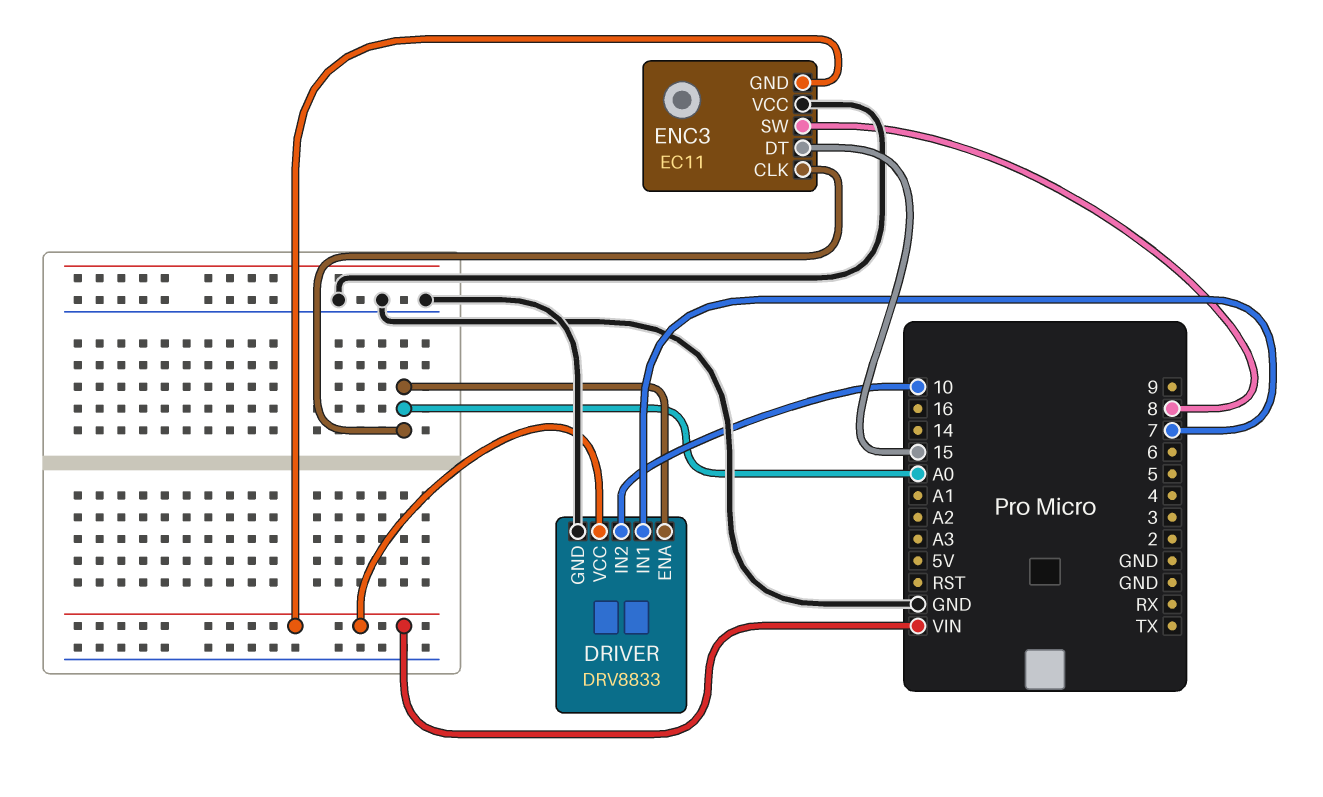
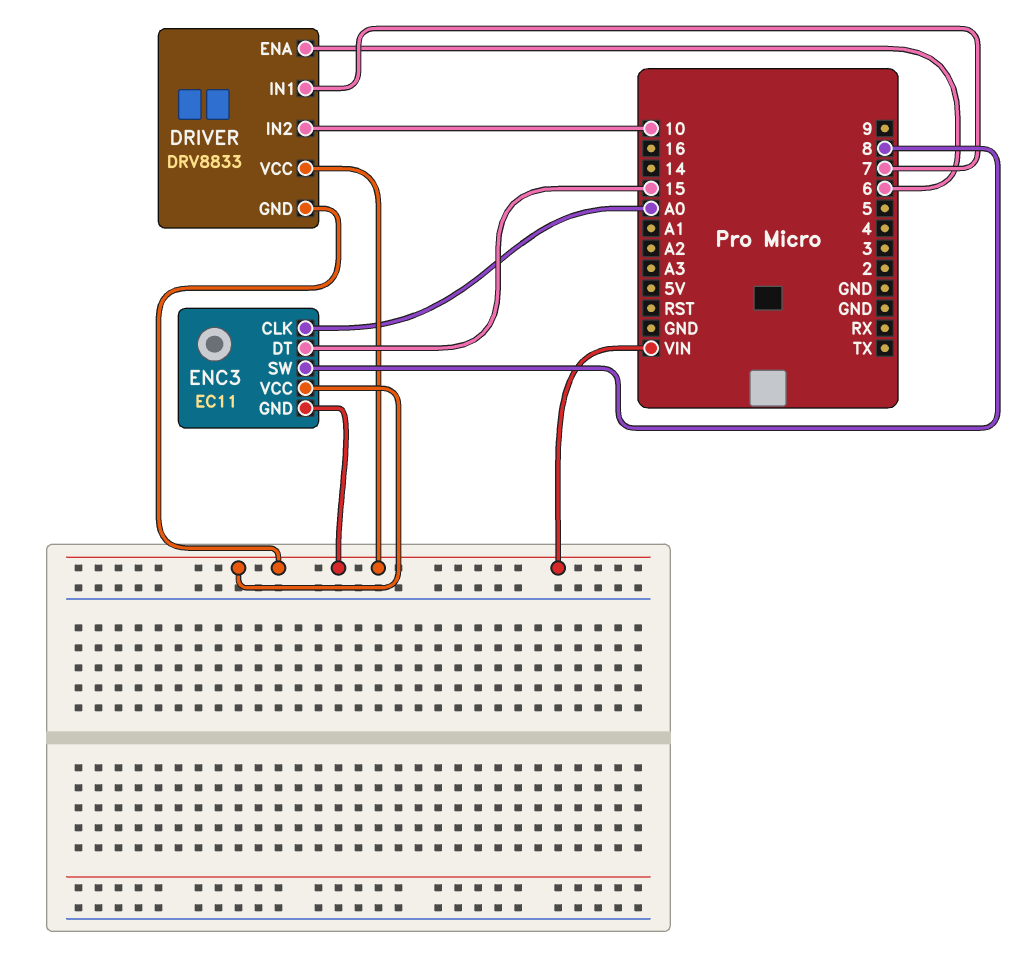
DRIVER pin ENA: A0 -> 6
DRIVER pin GND: GND -> VIN
ENC3 pin VCC: GND -> VIN

